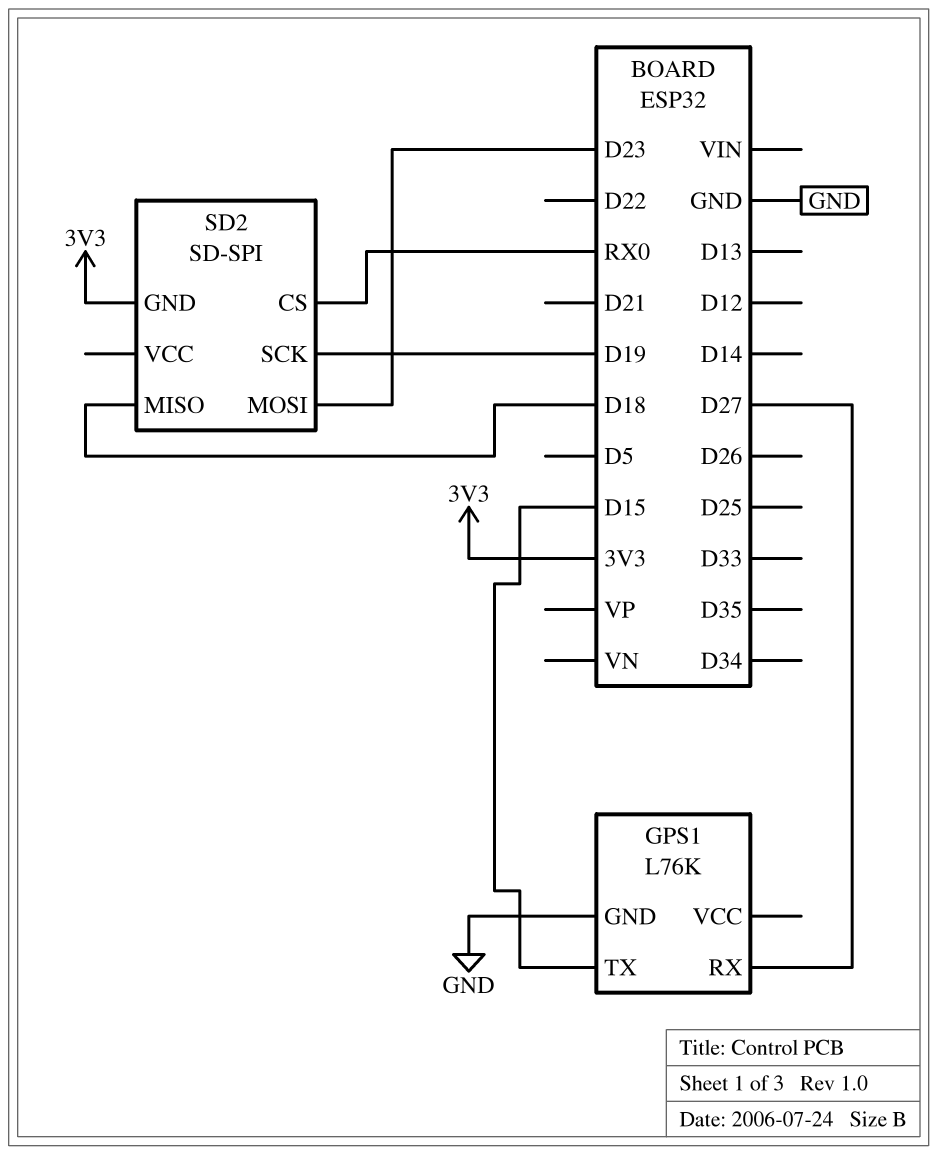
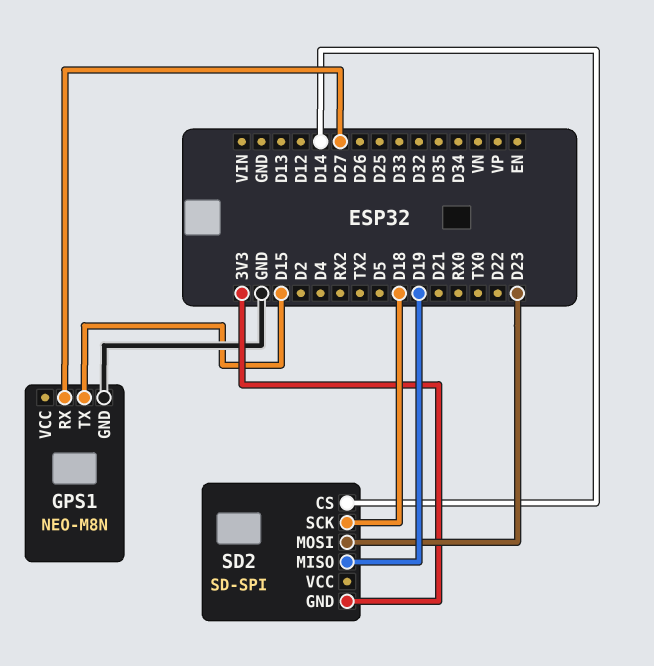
GPS1: L76K -> NEO-M8N
SD2 pin CS: RX0 -> D14
SD2 pin MISO: D18 -> D19
SD2 pin SCK: D19 -> D18

